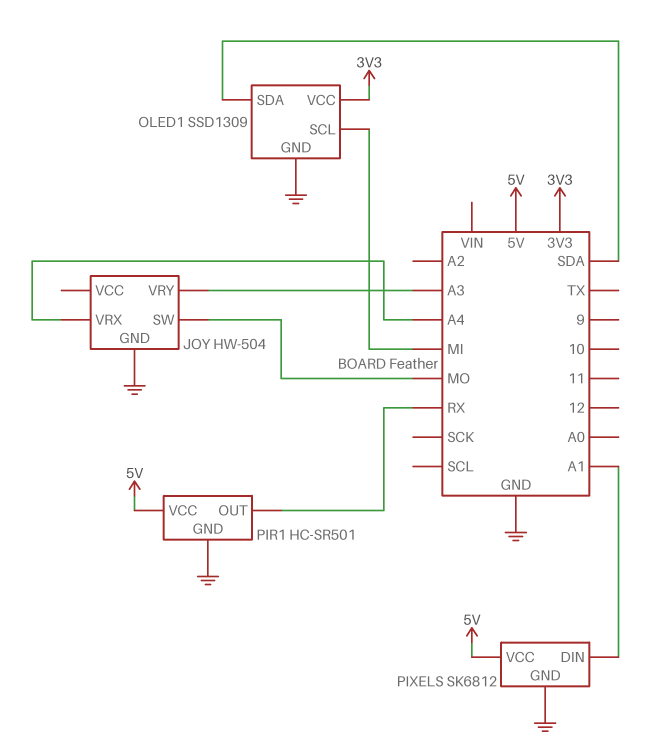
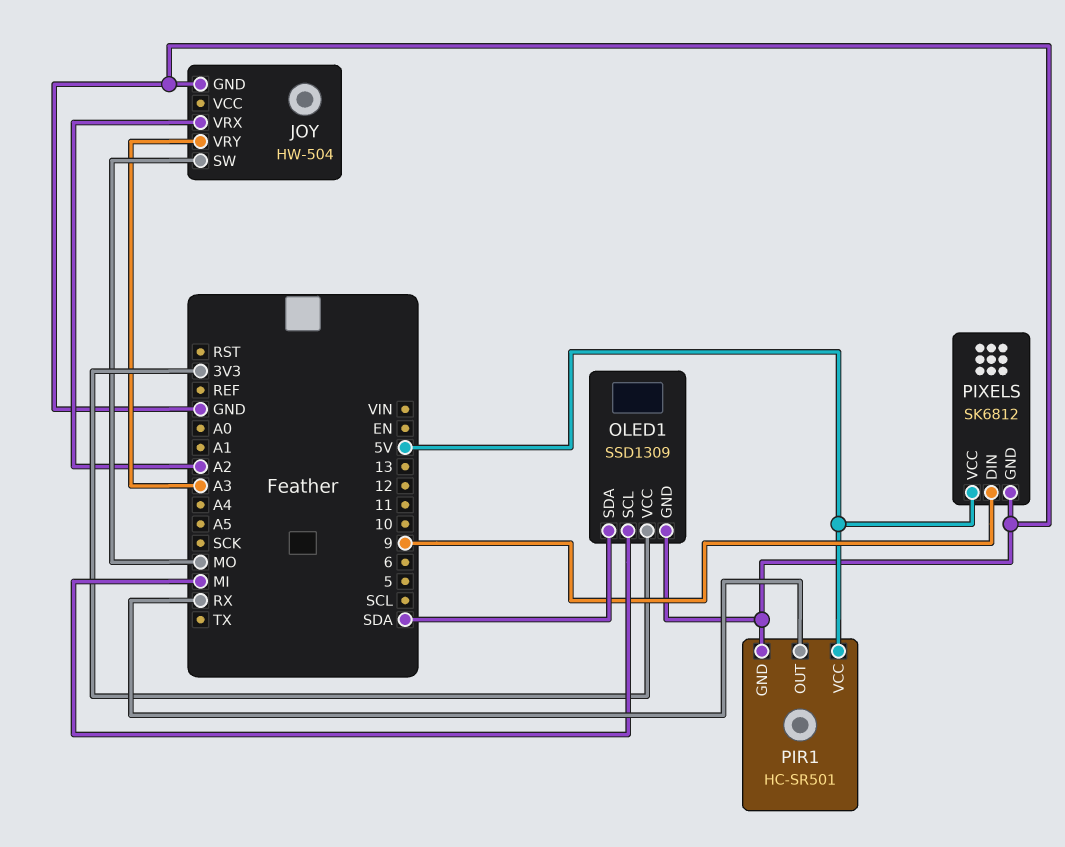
JOY pin VRX: A4 -> A2
PIXELS pin DIN: A1 -> 9

